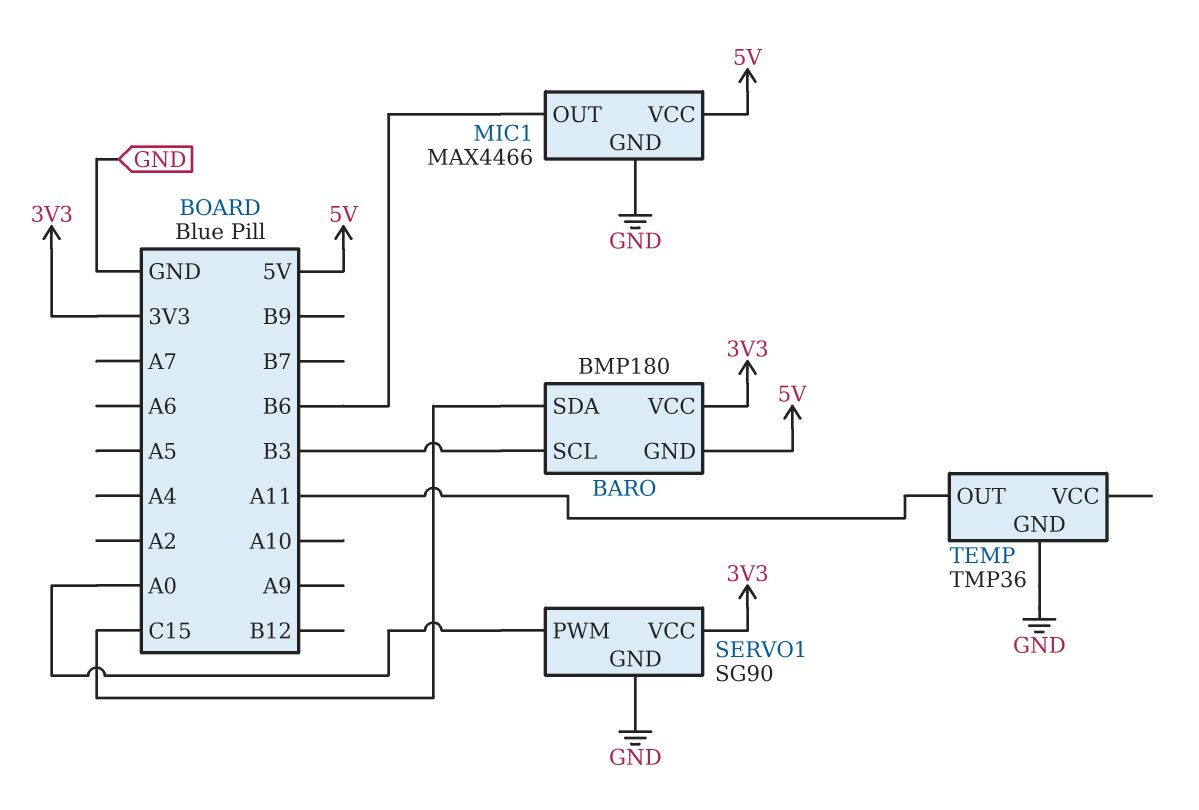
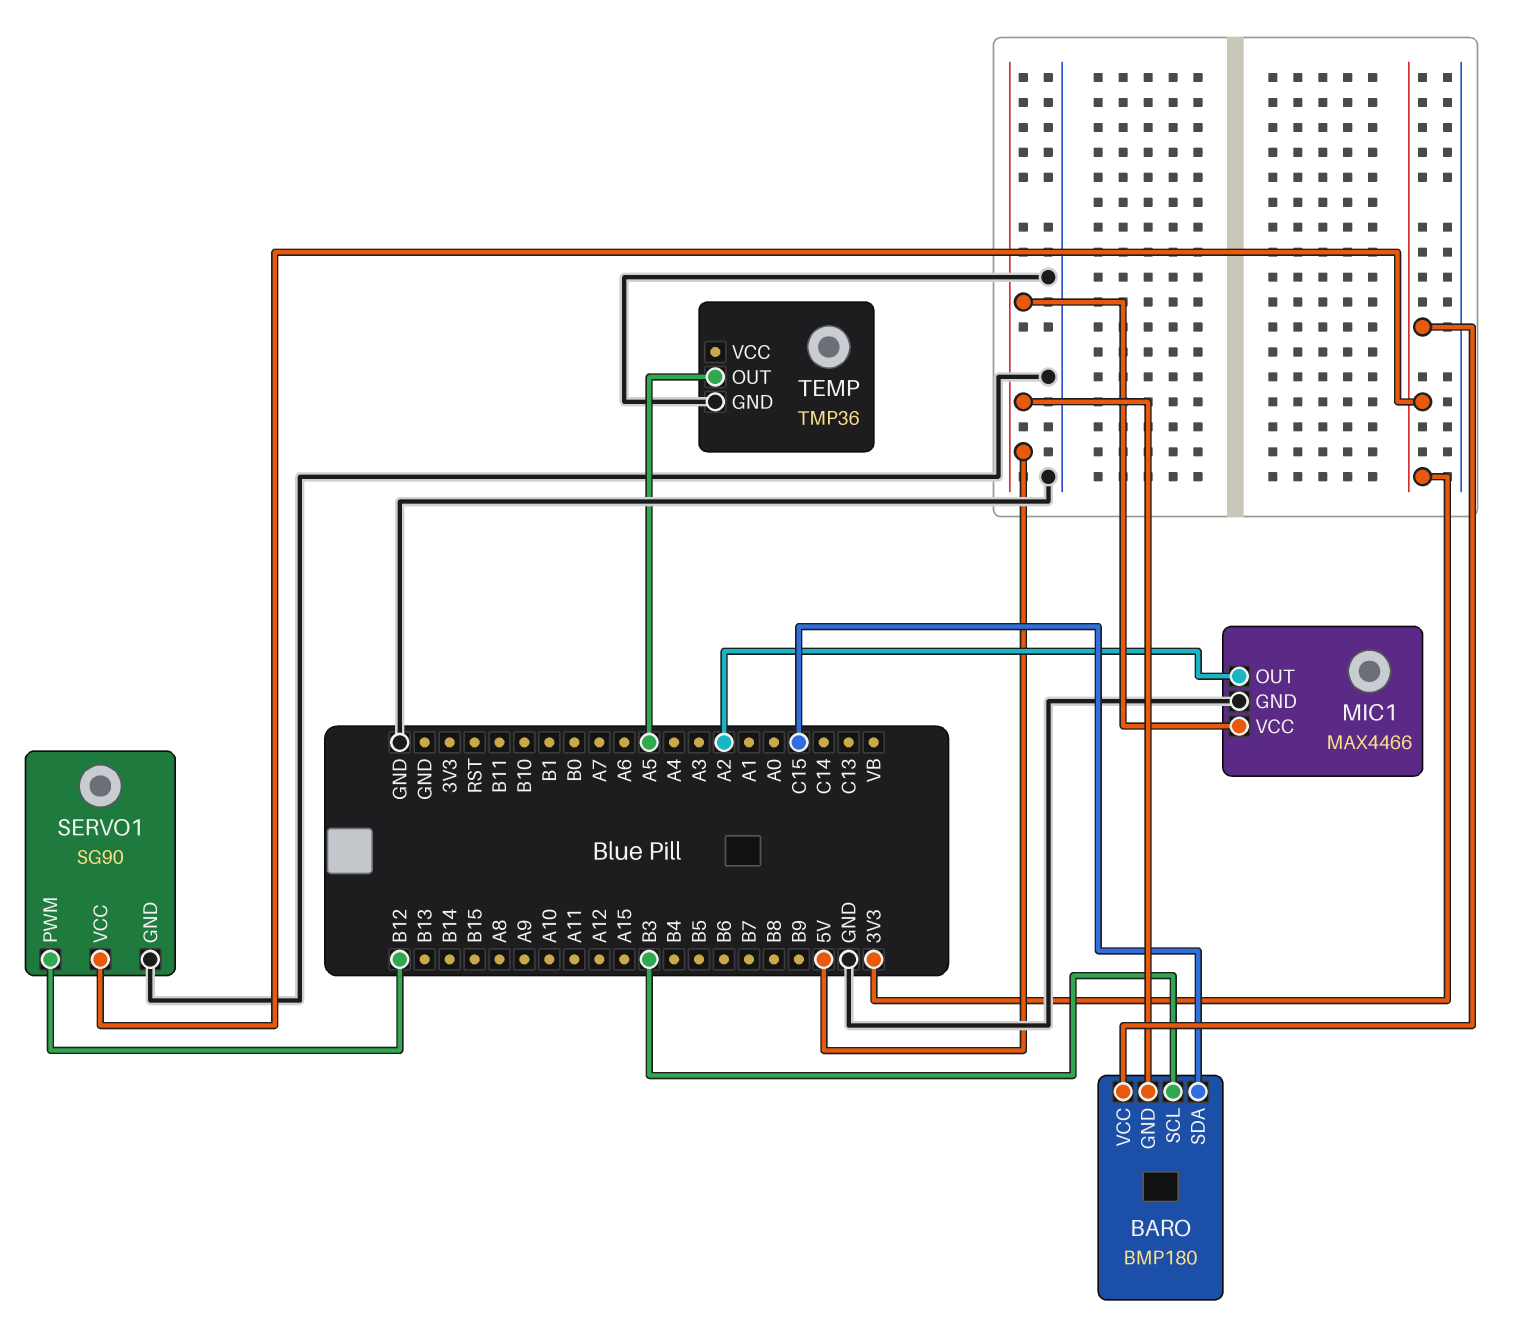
MIC1 pin OUT: B6 -> A2
SERVO1 pin PWM: A0 -> B12
TEMP pin OUT: A11 -> A5

